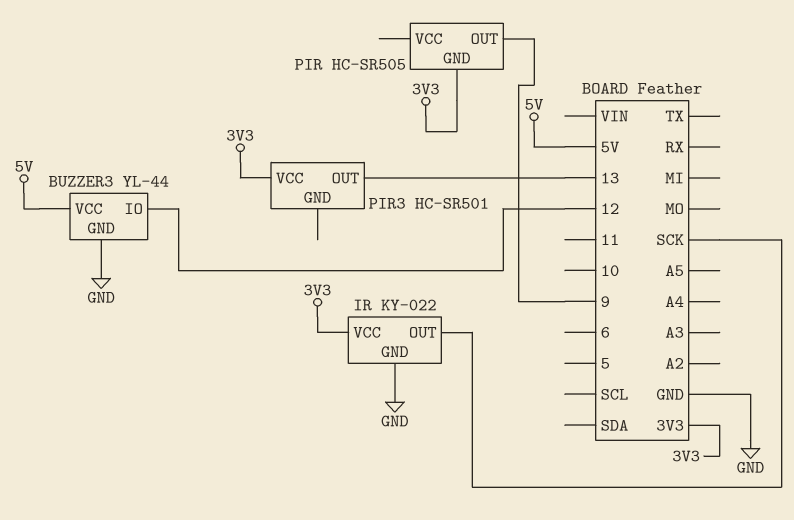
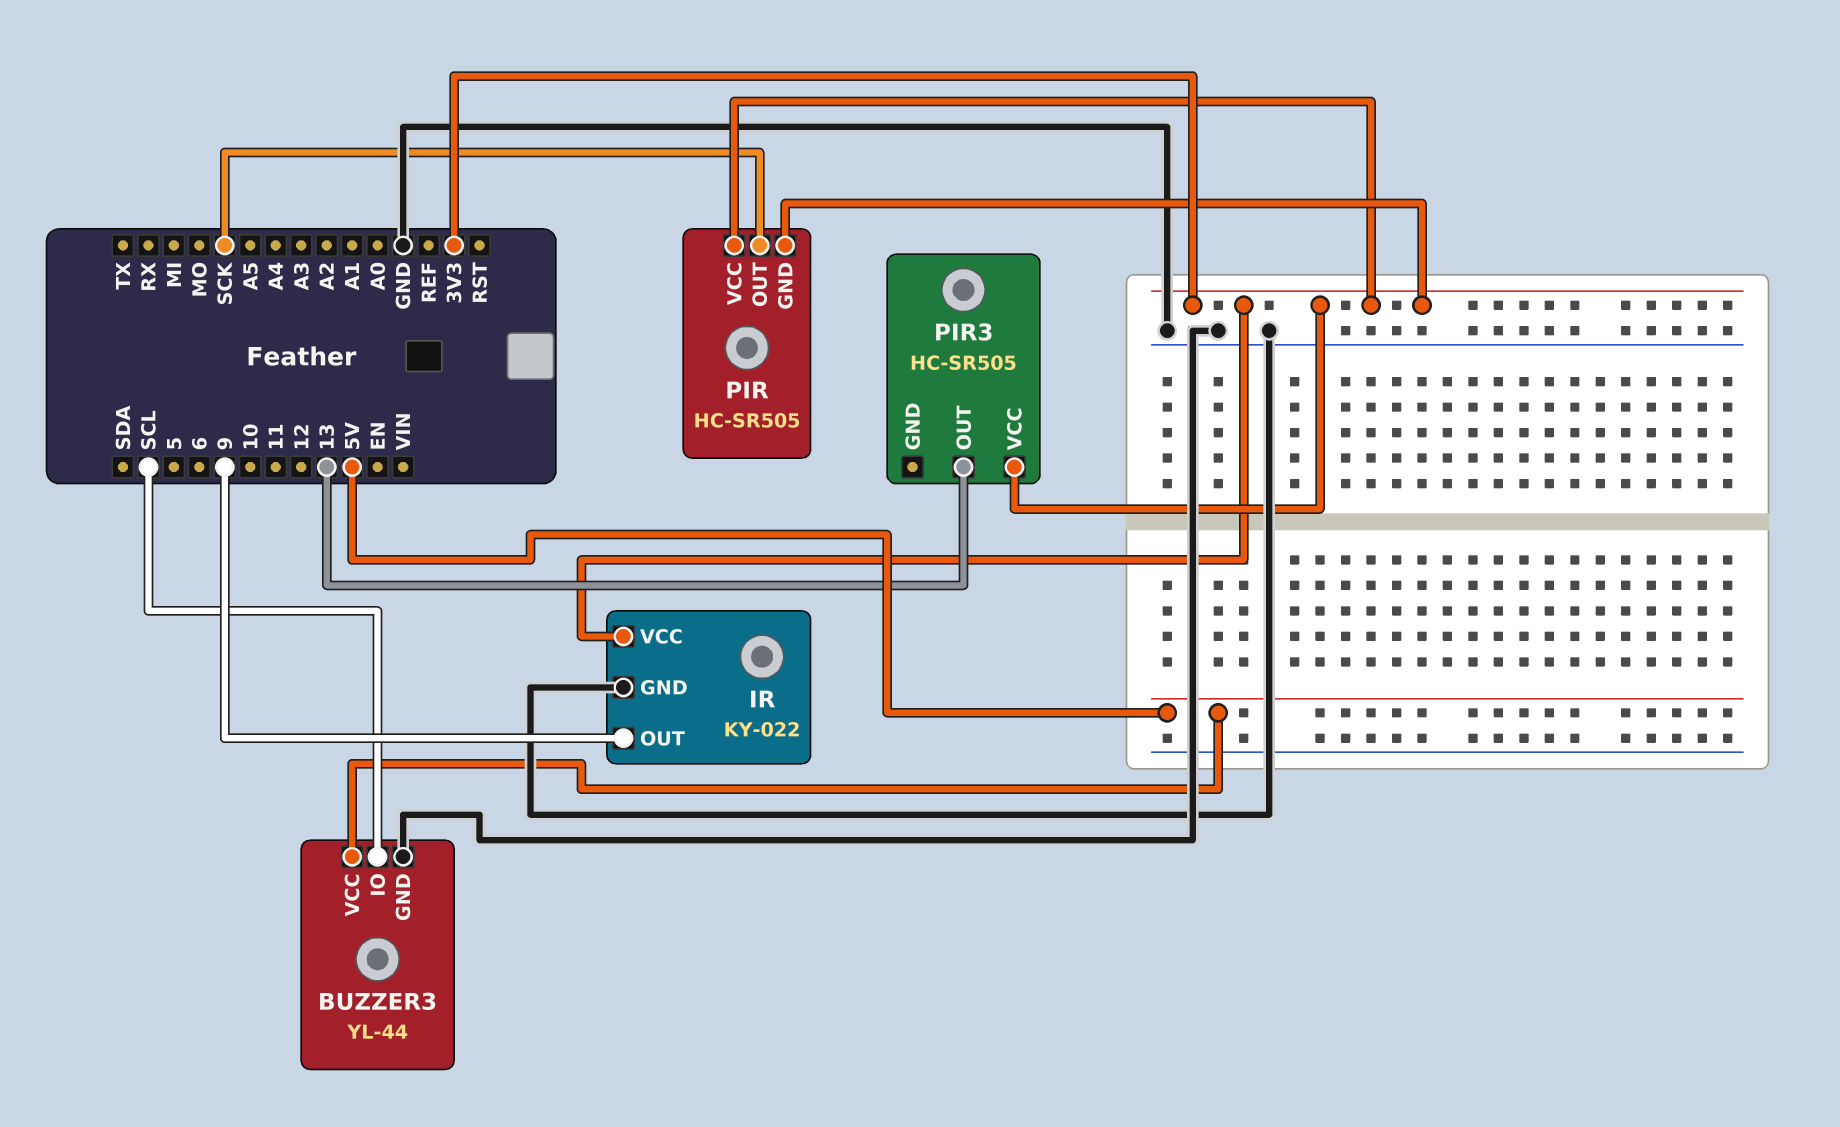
BUZZER3 pin IO: 12 -> SCL
IR pin OUT: SCK -> 9
PIR pin OUT: 9 -> SCK
PIR pin VCC: none -> 3V3
PIR3: HC-SR501 -> HC-SR505

